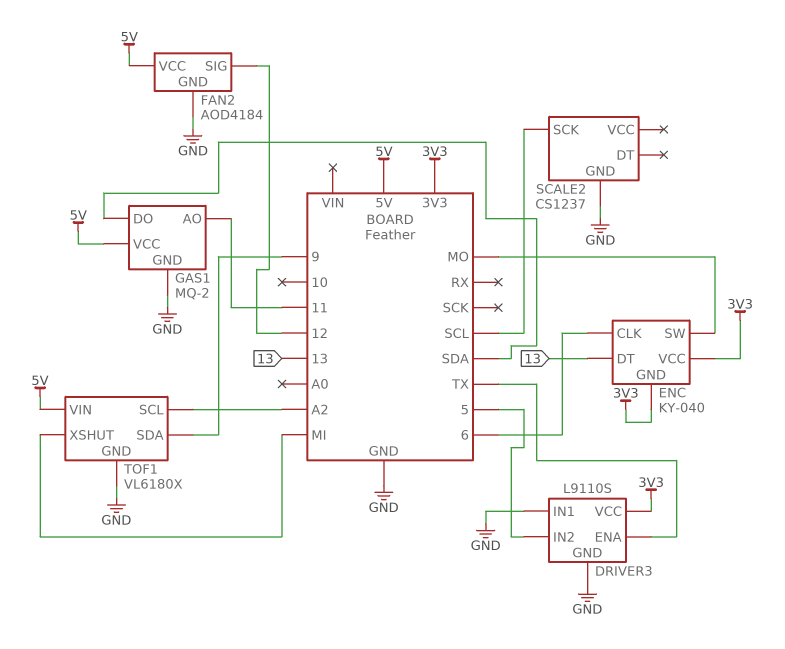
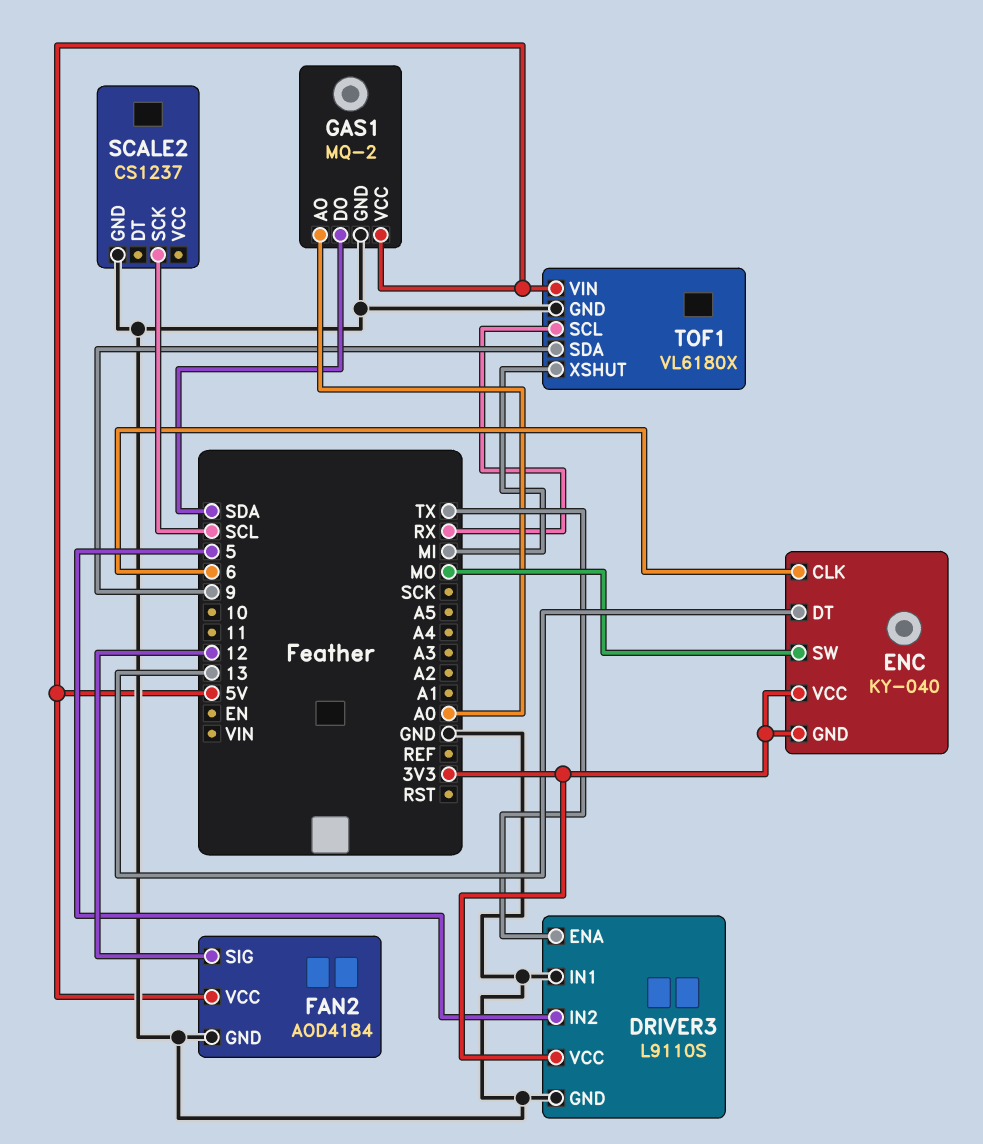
GAS1 pin AO: 11 -> A0
TOF1 pin SCL: A2 -> RX

